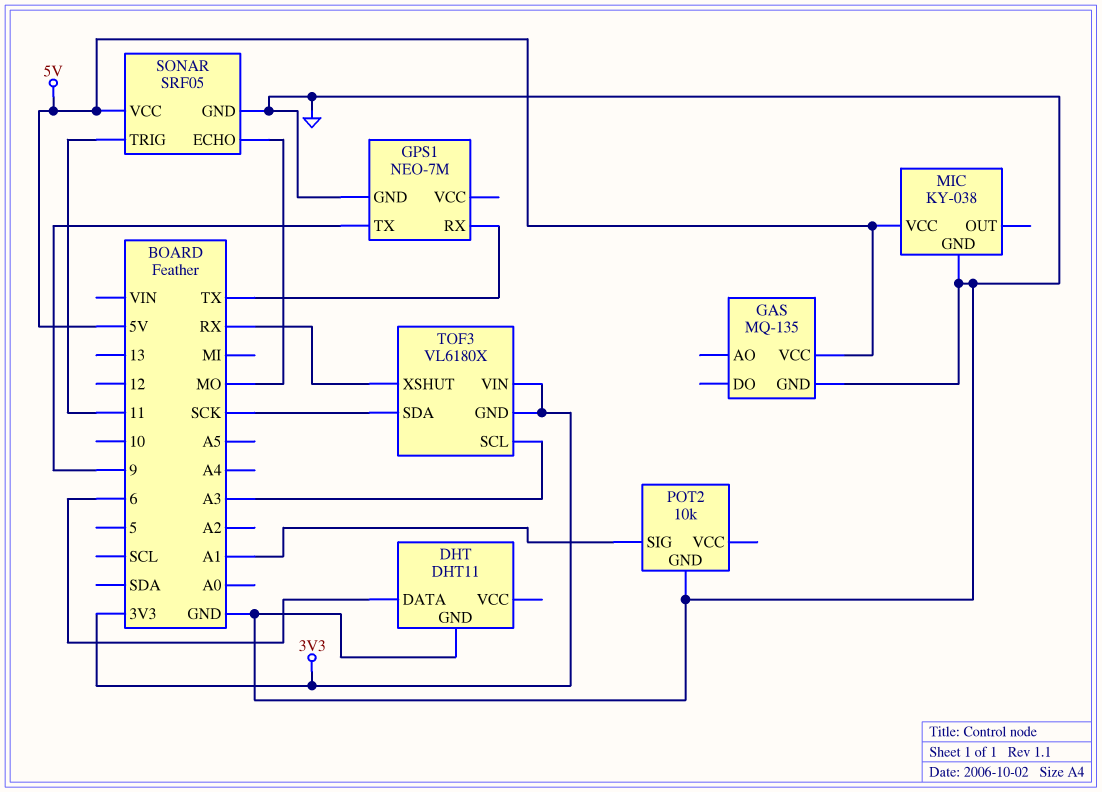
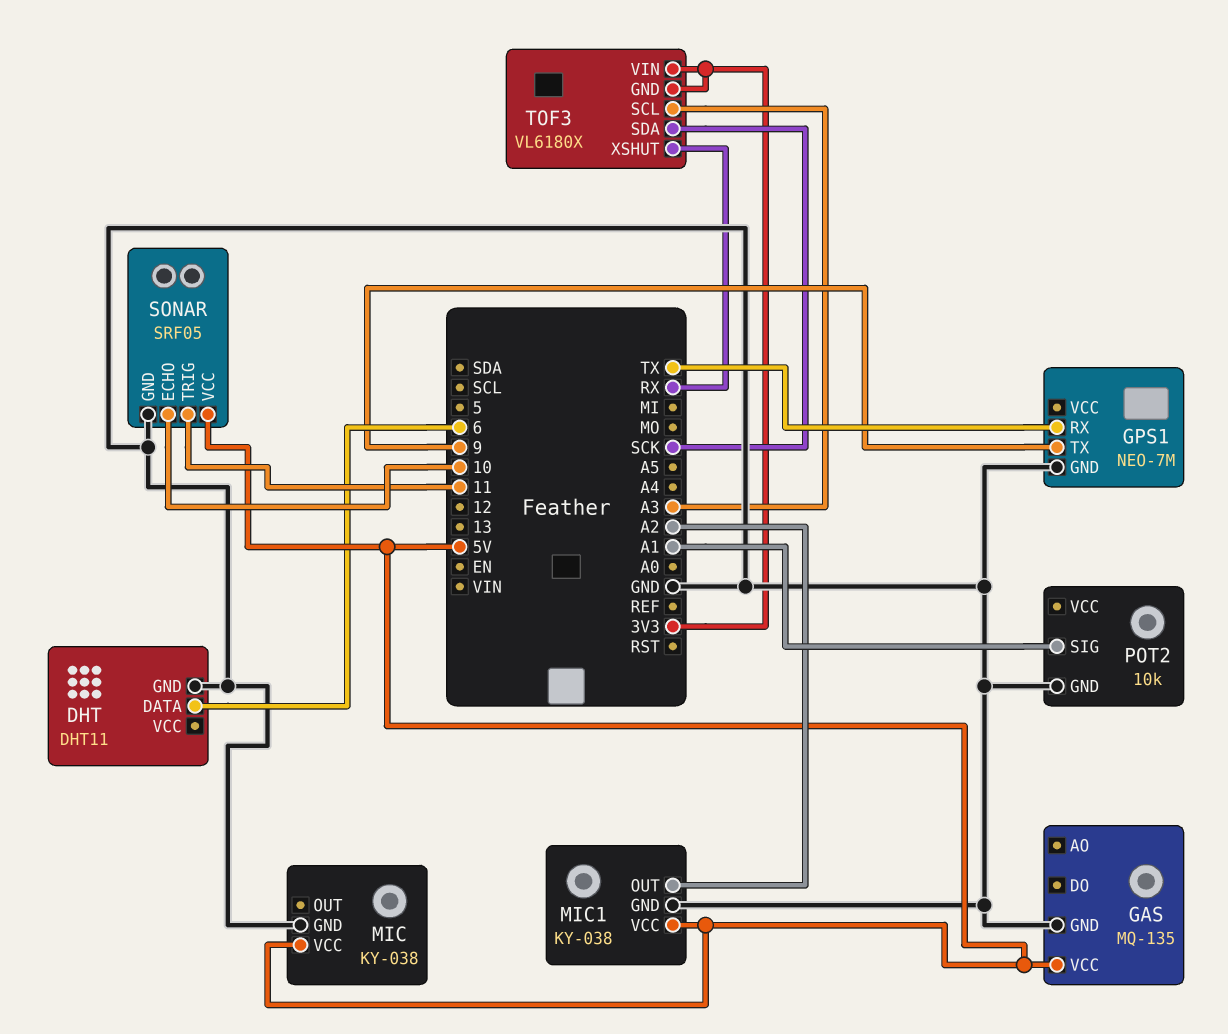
MIC1: none -> KY-038
MIC1 pin GND: none -> GND
MIC1 pin OUT: none -> A2
MIC1 pin VCC: none -> 5V
SONAR pin ECHO: MO -> 10

